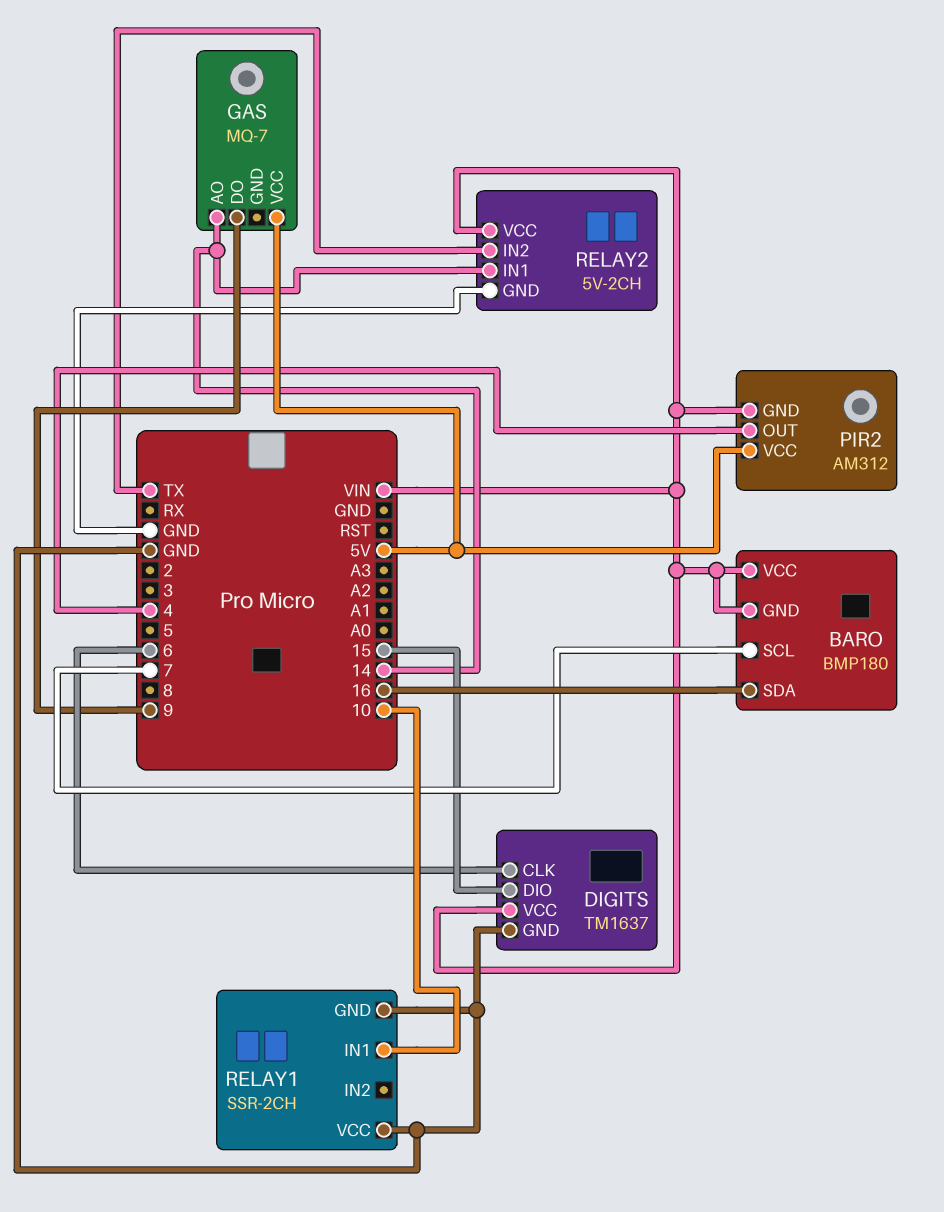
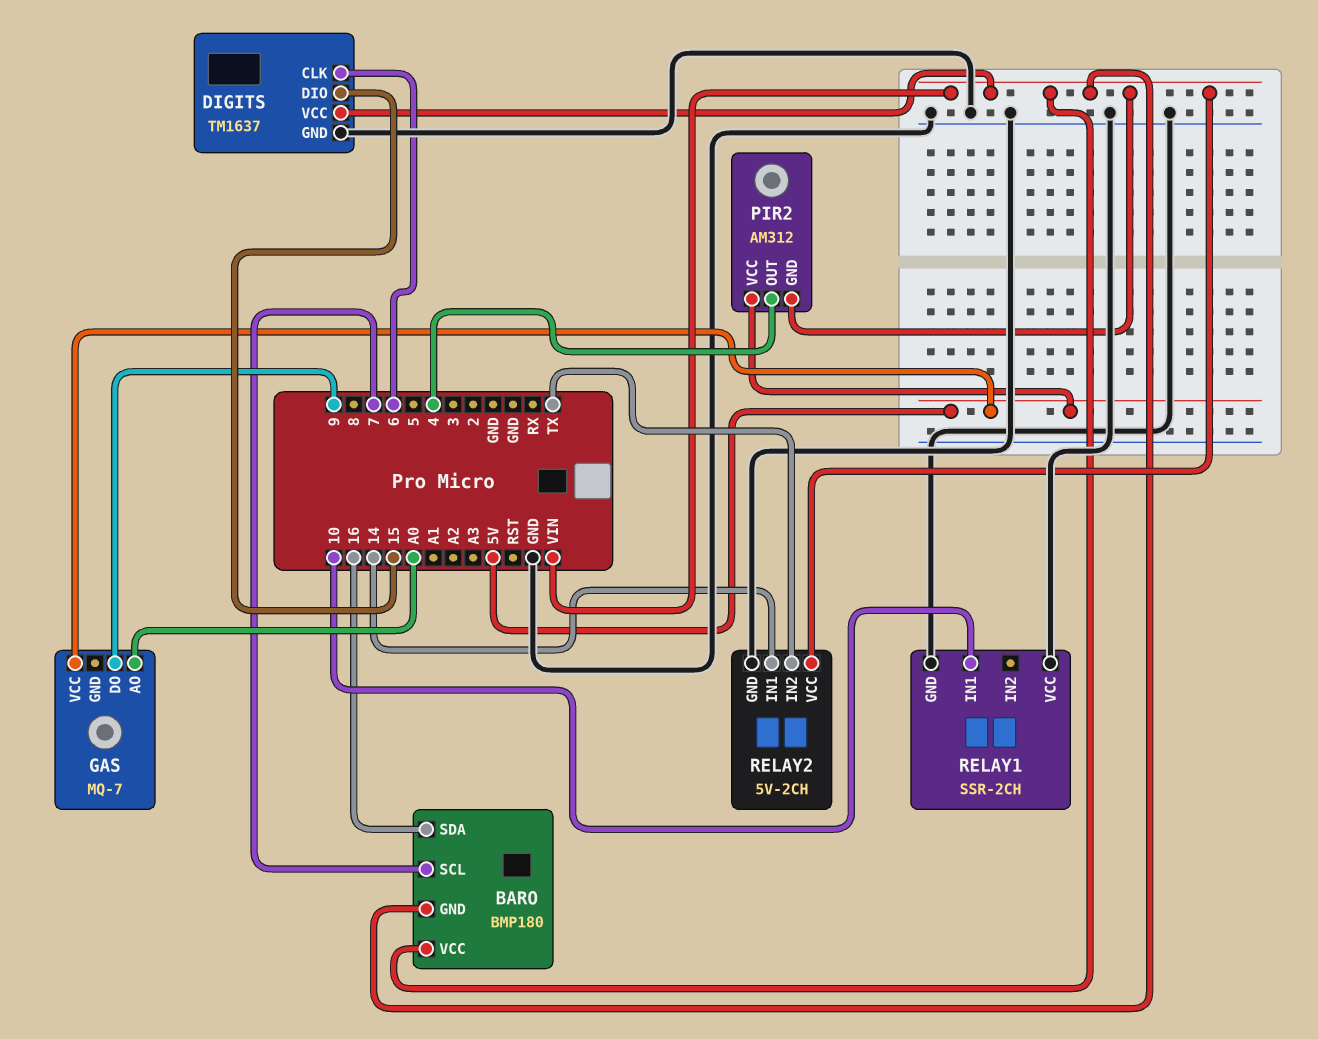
GAS pin AO: 14 -> A0

